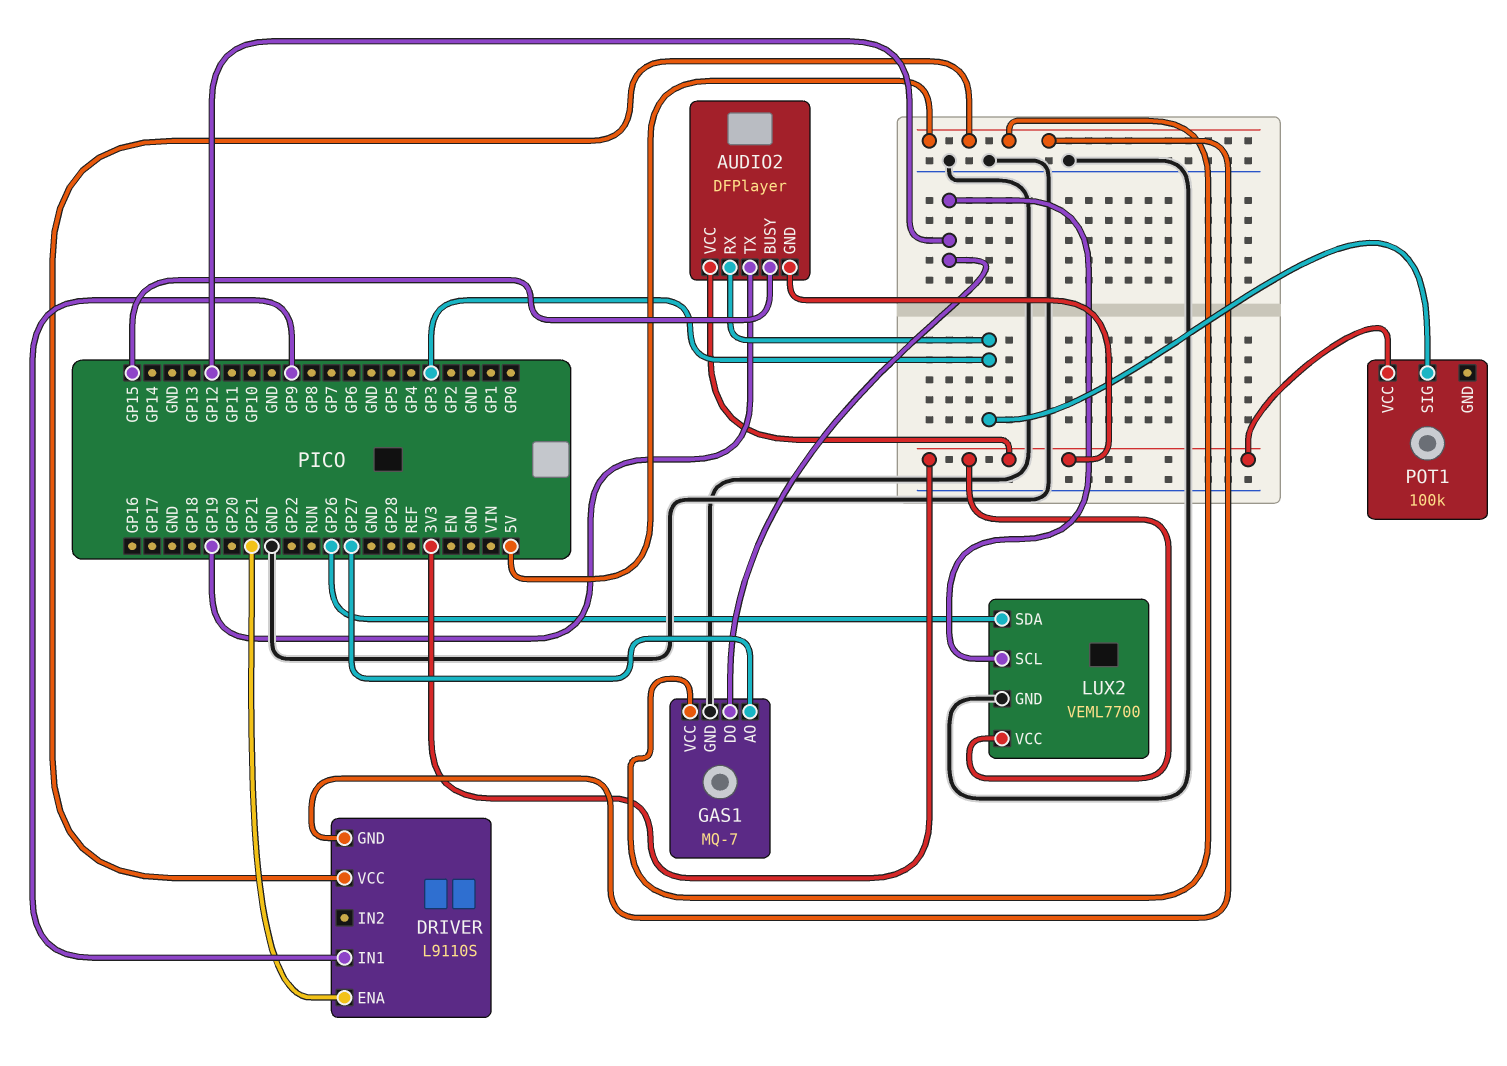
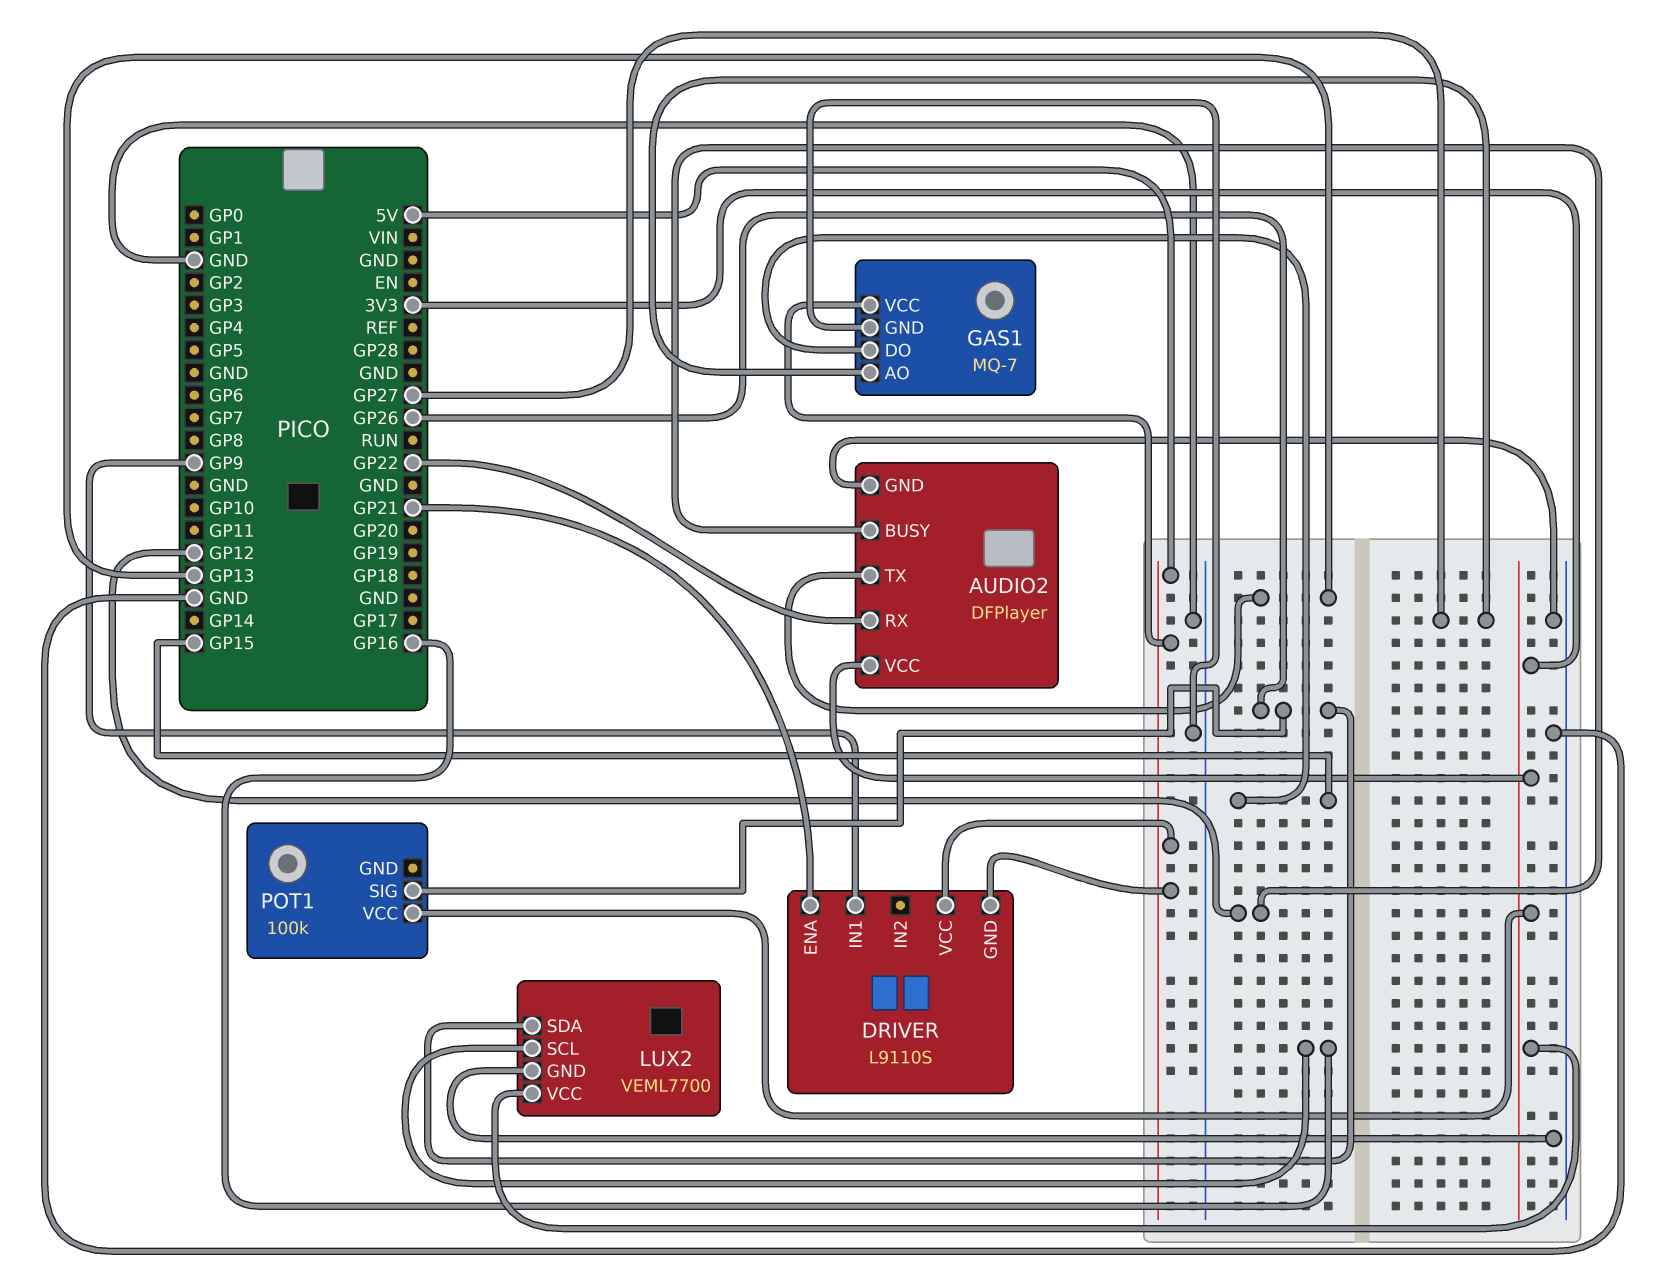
AUDIO2 pin BUSY: GP15 -> GP12
AUDIO2 pin GND: 3V3 -> GND
AUDIO2 pin RX: GP3 -> GP22
AUDIO2 pin TX: GP19 -> GP13
GAS1 pin DO: GP12 -> GP15
LUX2 pin SCL: GP12 -> GP16
POT1 pin SIG: GP3 -> GP26

